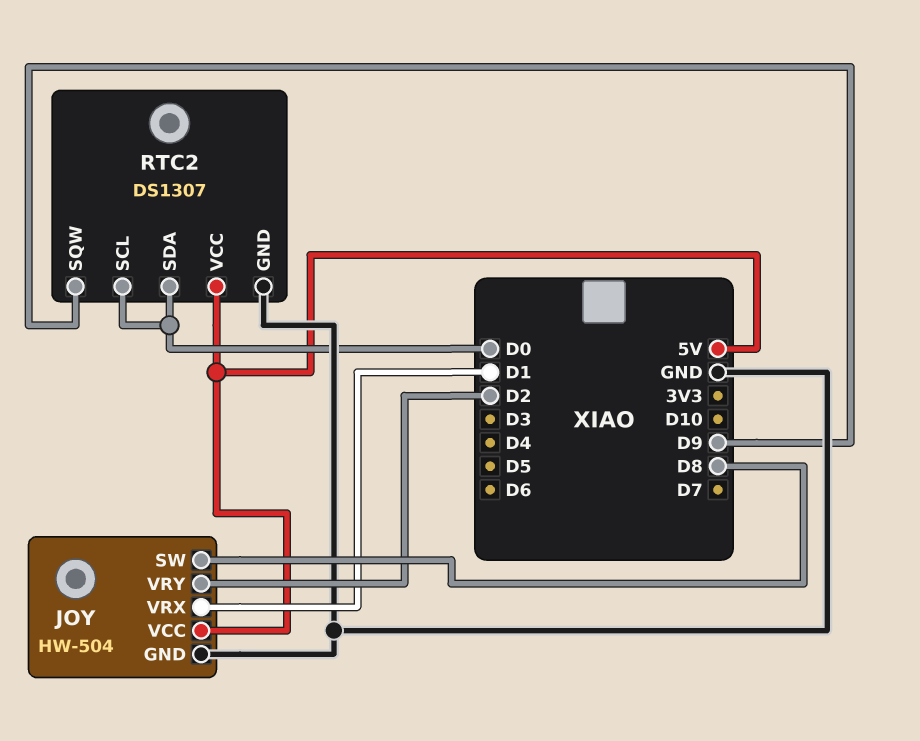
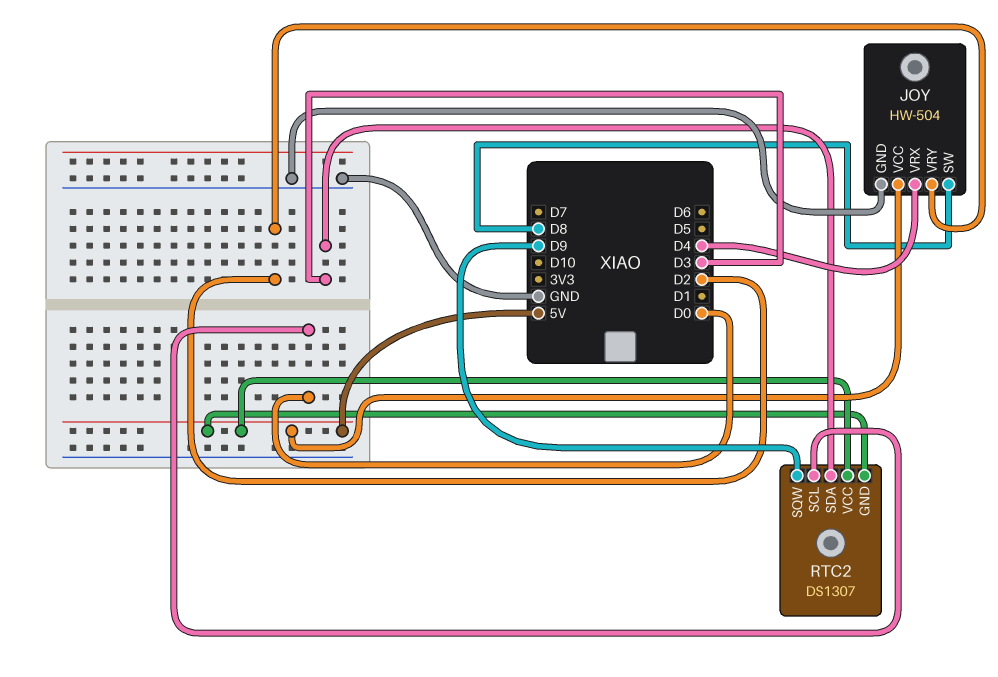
JOY pin VRX: D1 -> D4
RTC2 pin GND: GND -> 5V
RTC2 pin SDA: D0 -> D3

